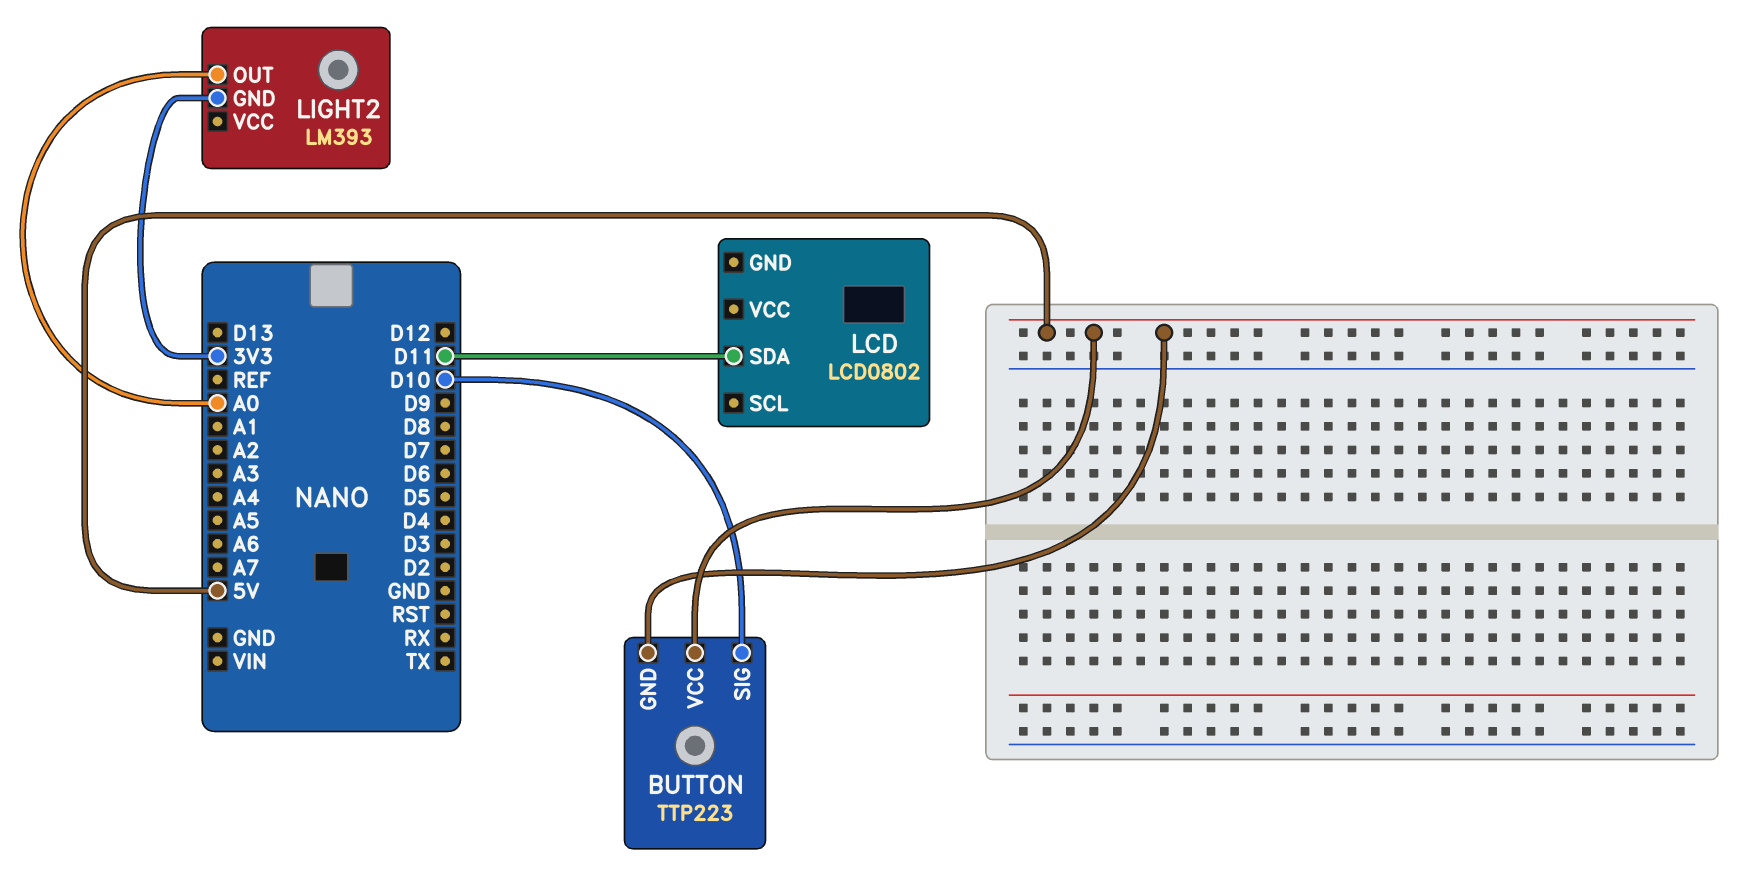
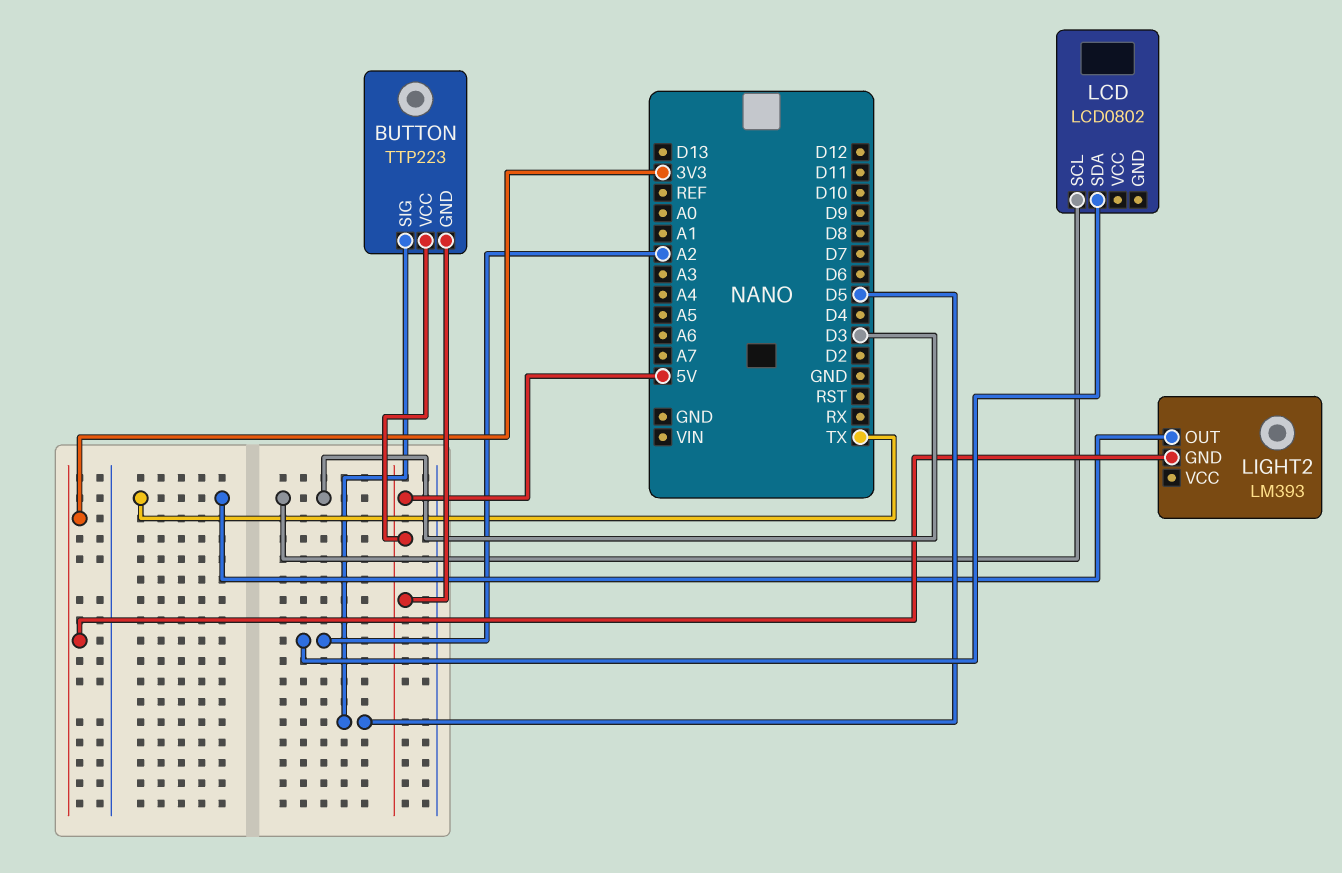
BUTTON pin SIG: D10 -> D5
LCD pin SCL: none -> D3
LCD pin SDA: D11 -> A2
LIGHT2 pin OUT: A0 -> TX

